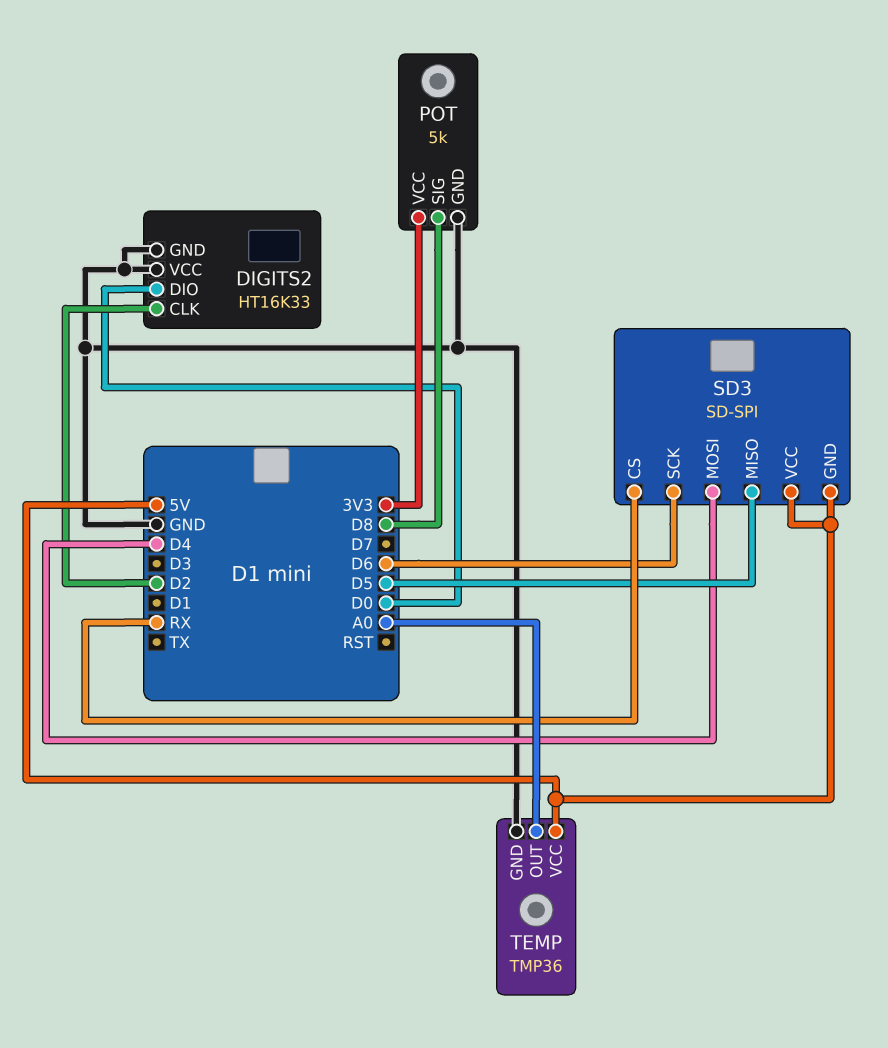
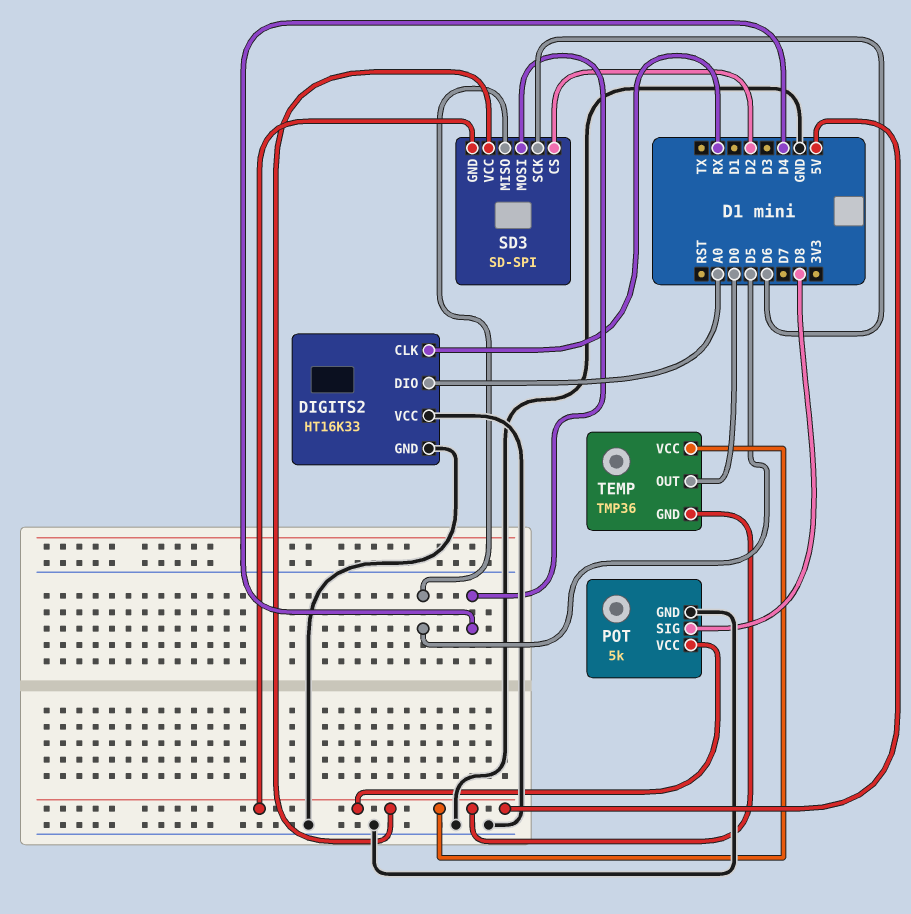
DIGITS2 pin CLK: D2 -> RX
DIGITS2 pin DIO: D0 -> A0
POT pin VCC: 3V3 -> 5V
SD3 pin CS: RX -> D2
TEMP pin GND: GND -> 5V
TEMP pin OUT: A0 -> D0

